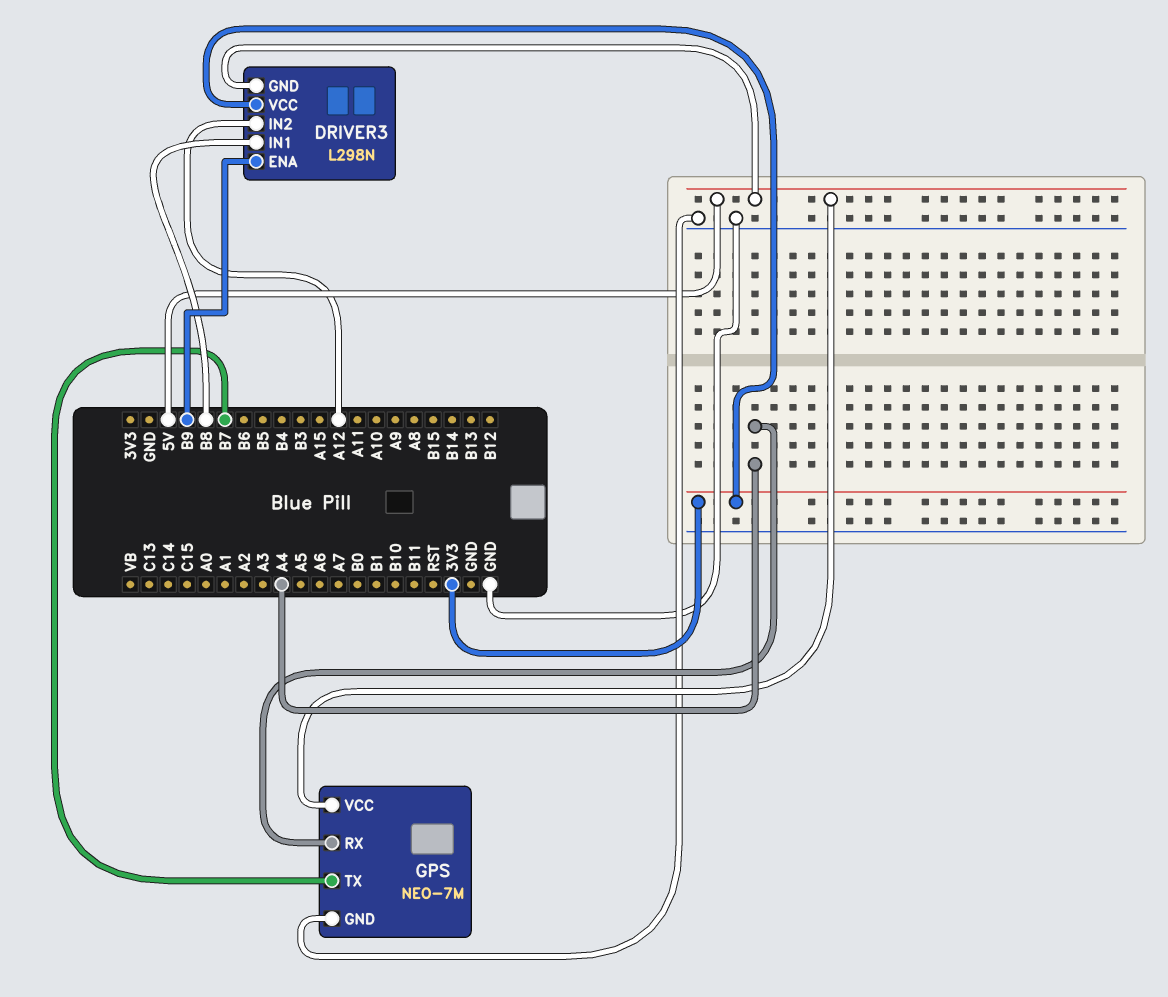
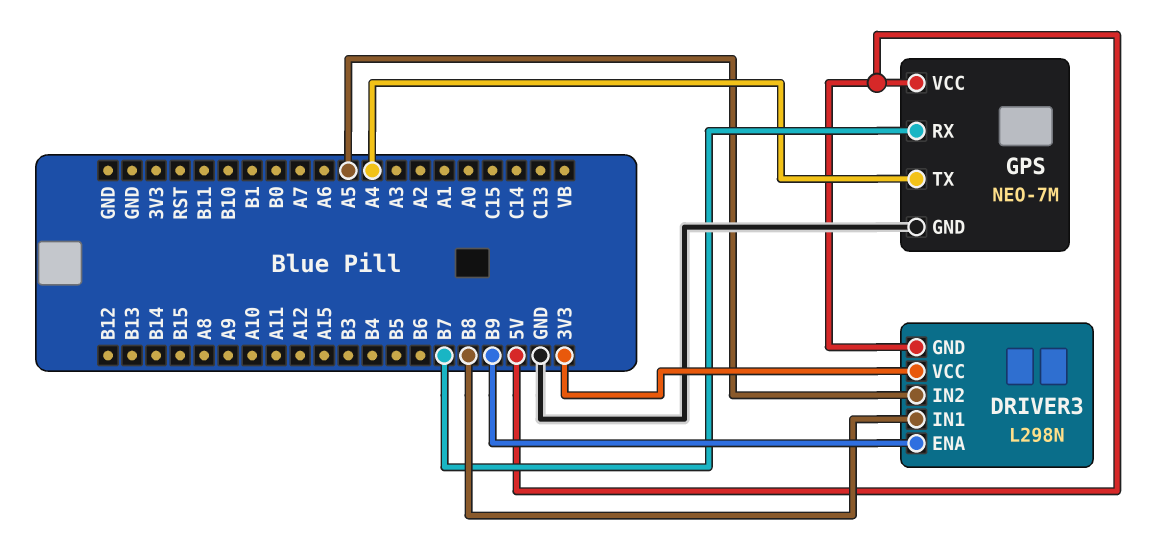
DRIVER3 pin IN2: A12 -> A5
GPS pin RX: A4 -> B7
GPS pin TX: B7 -> A4

